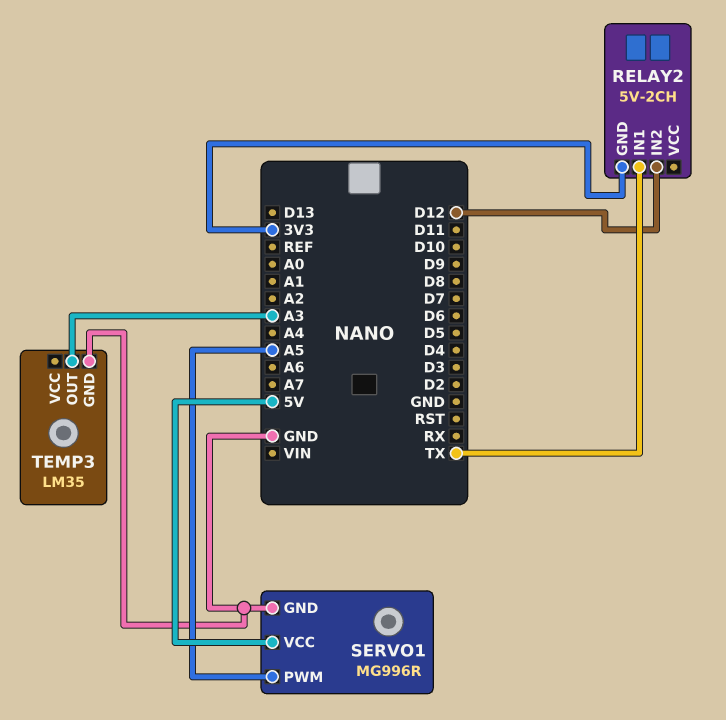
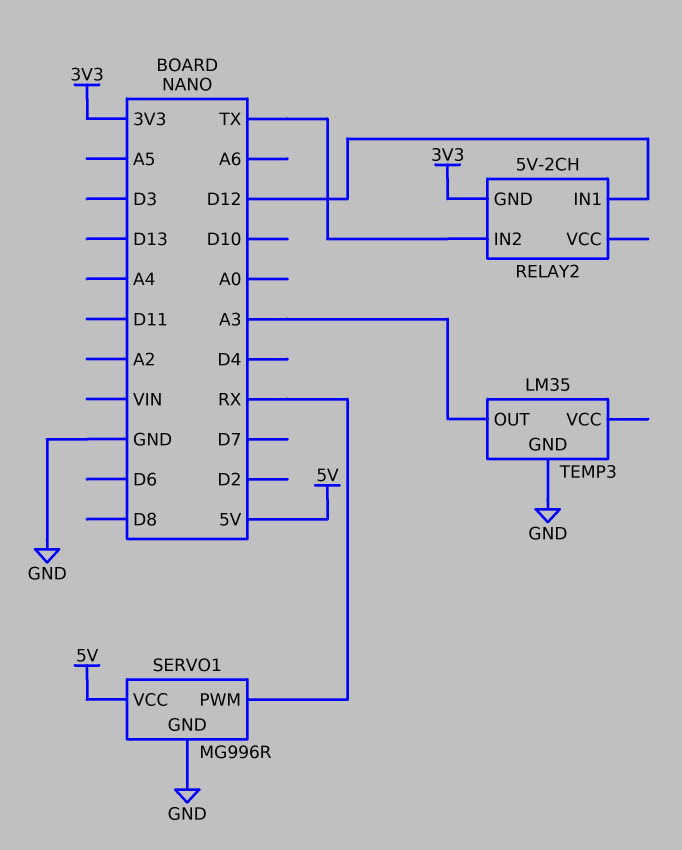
RELAY2 pin IN1: TX -> D12
RELAY2 pin IN2: D12 -> TX
SERVO1 pin PWM: A5 -> RX

